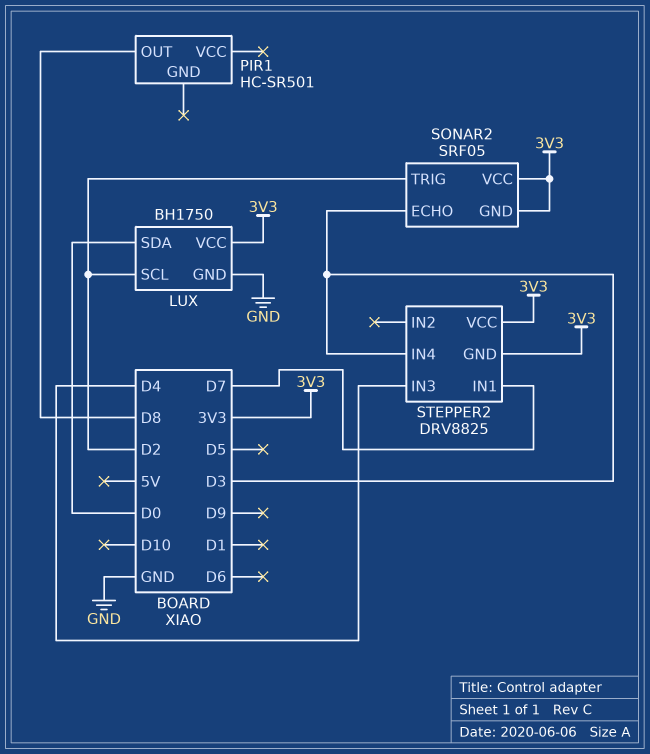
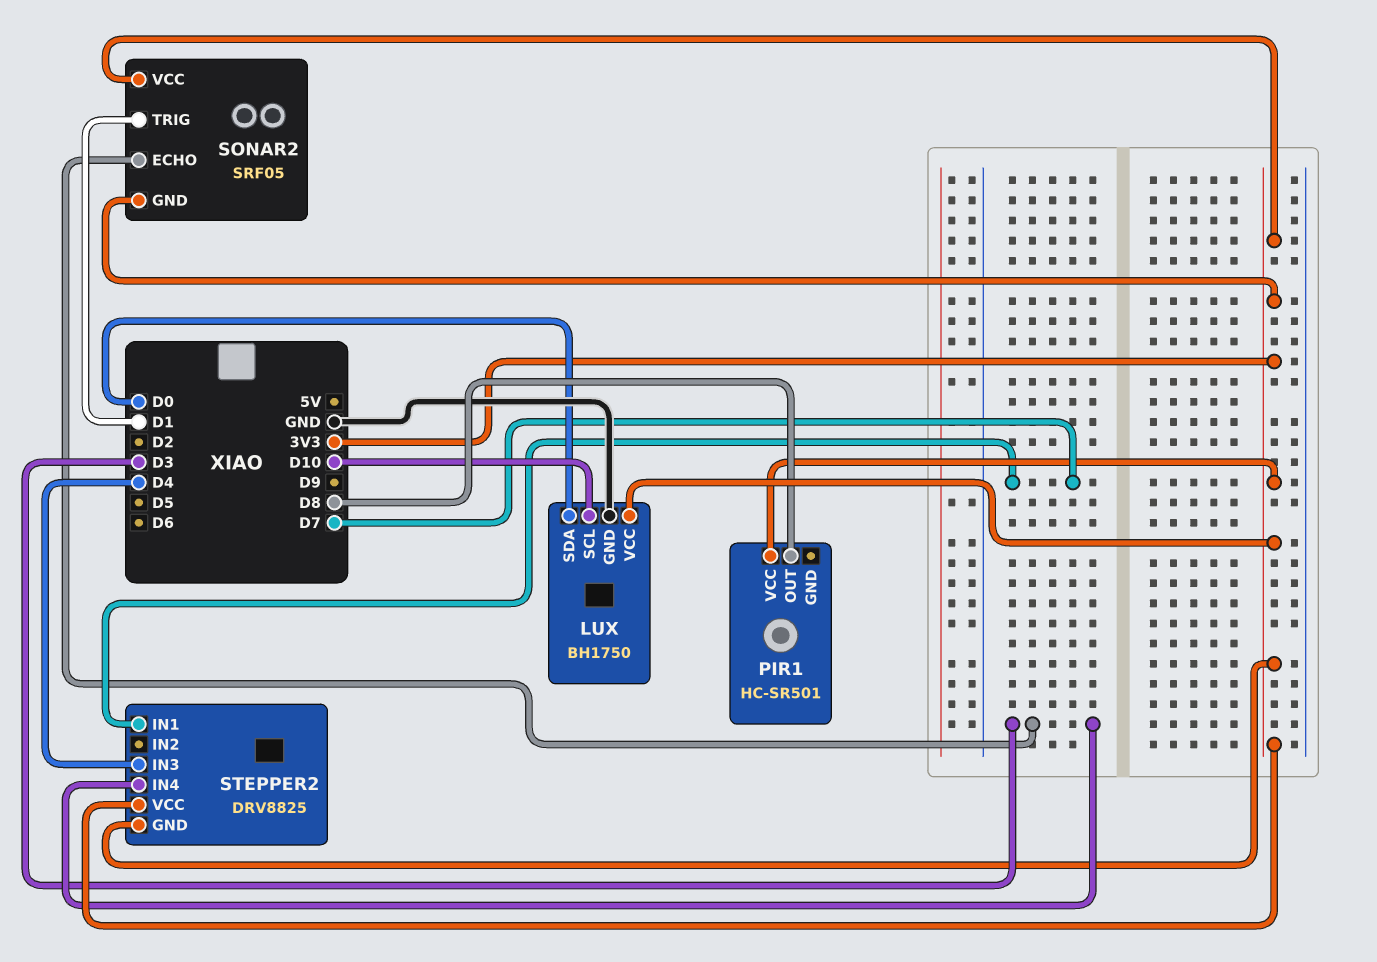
LUX pin SCL: D2 -> D10
PIR1 pin VCC: none -> 3V3
SONAR2 pin TRIG: D2 -> D1

